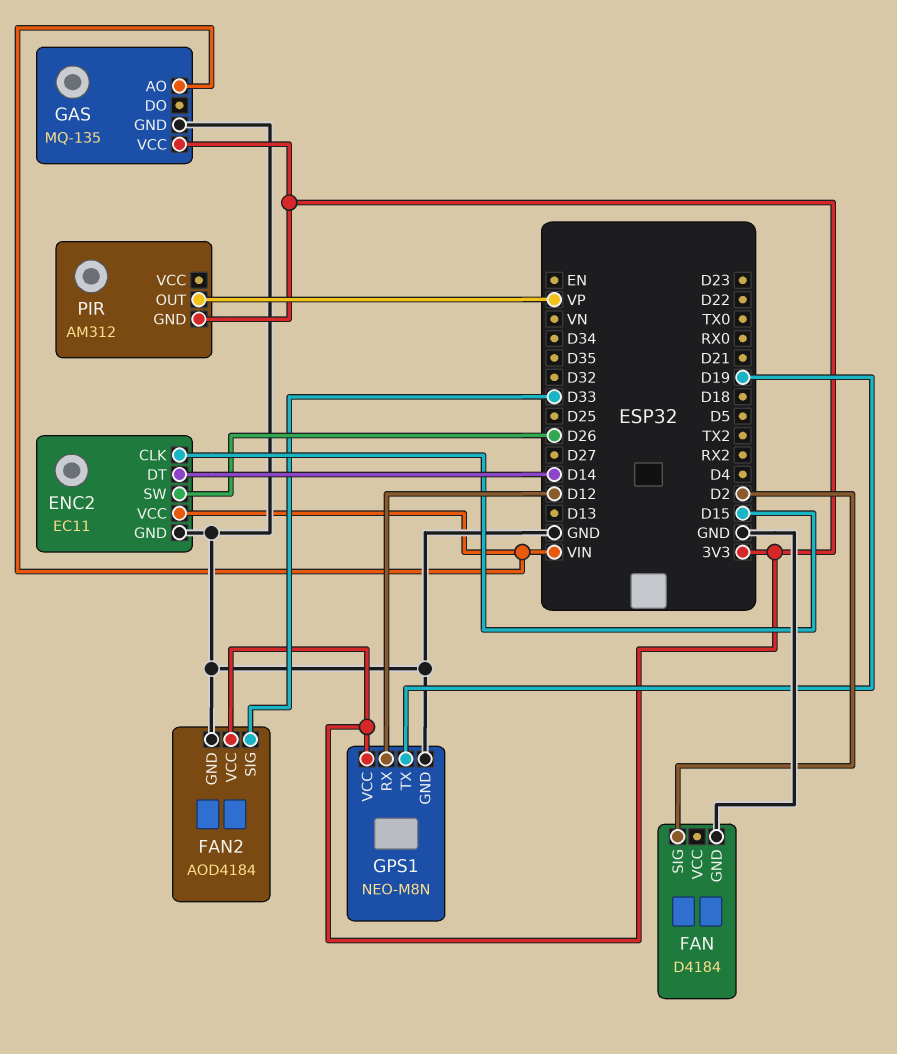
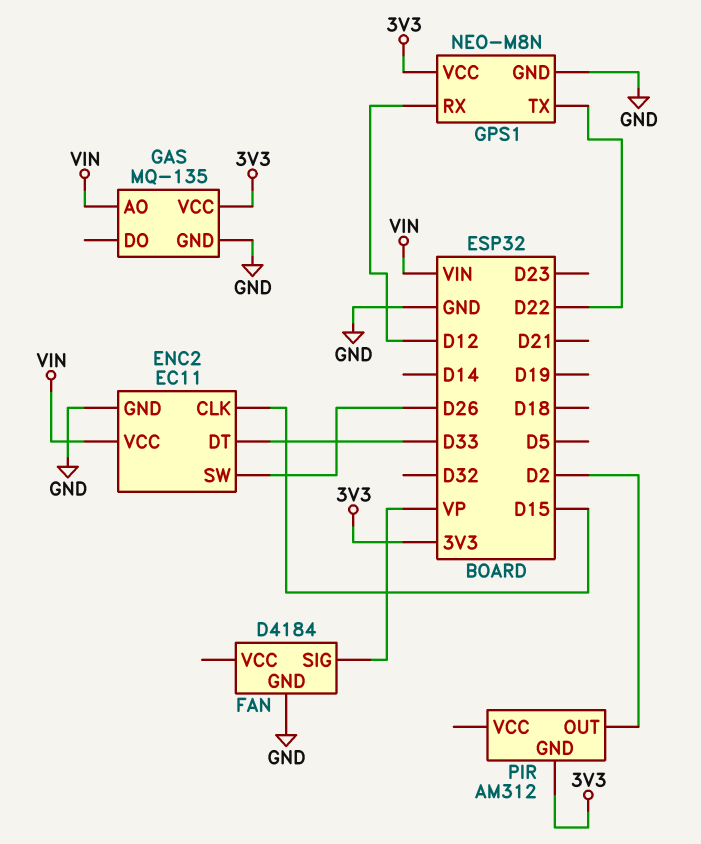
ENC2 pin DT: D14 -> D33
FAN pin SIG: D2 -> VP
FAN2: AOD4184 -> none
FAN2 pin GND: GND -> none
FAN2 pin SIG: D33 -> none
FAN2 pin VCC: 3V3 -> none
GPS1 pin TX: D19 -> D22
PIR pin OUT: VP -> D2

